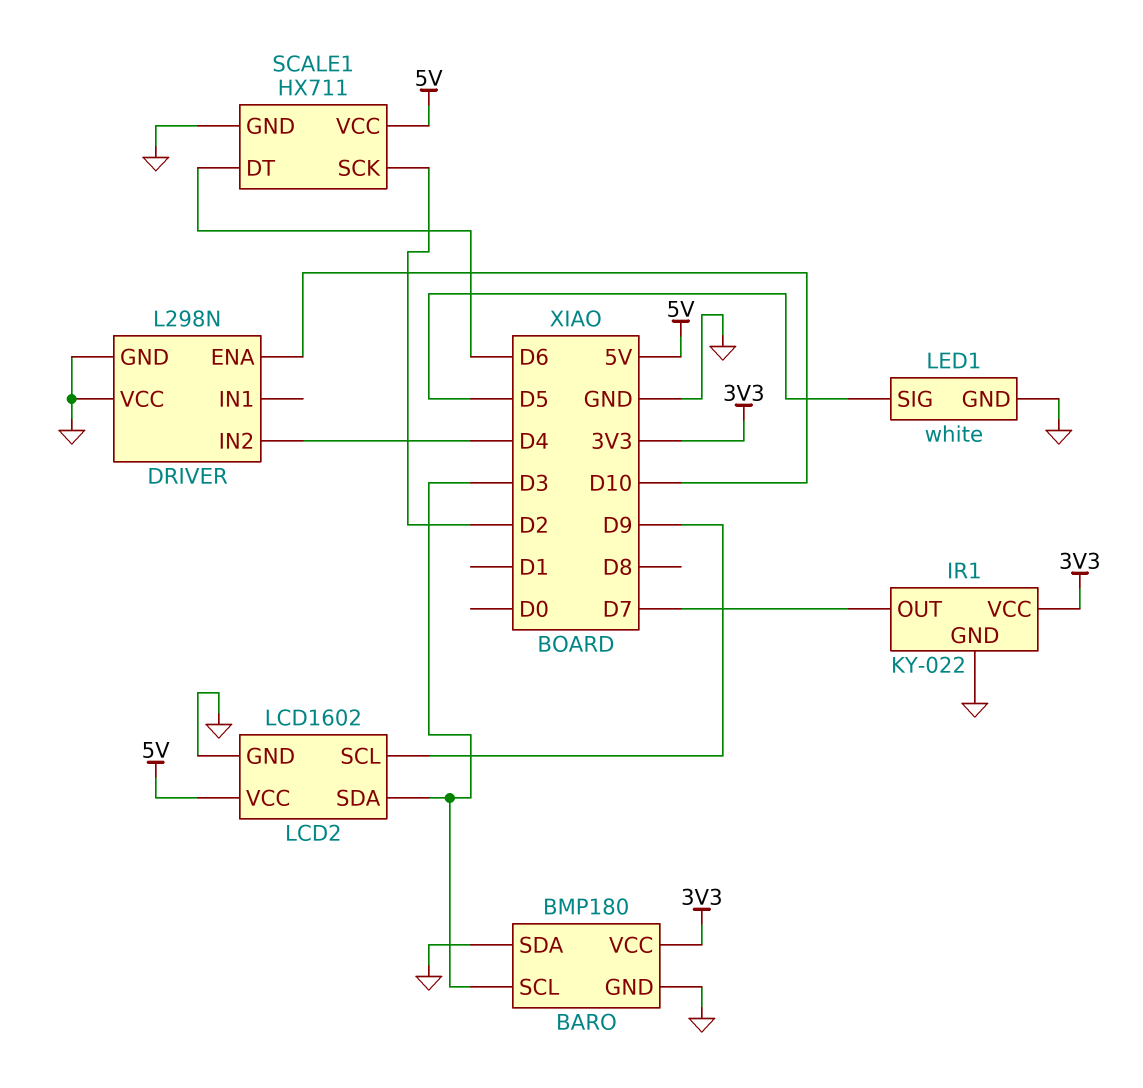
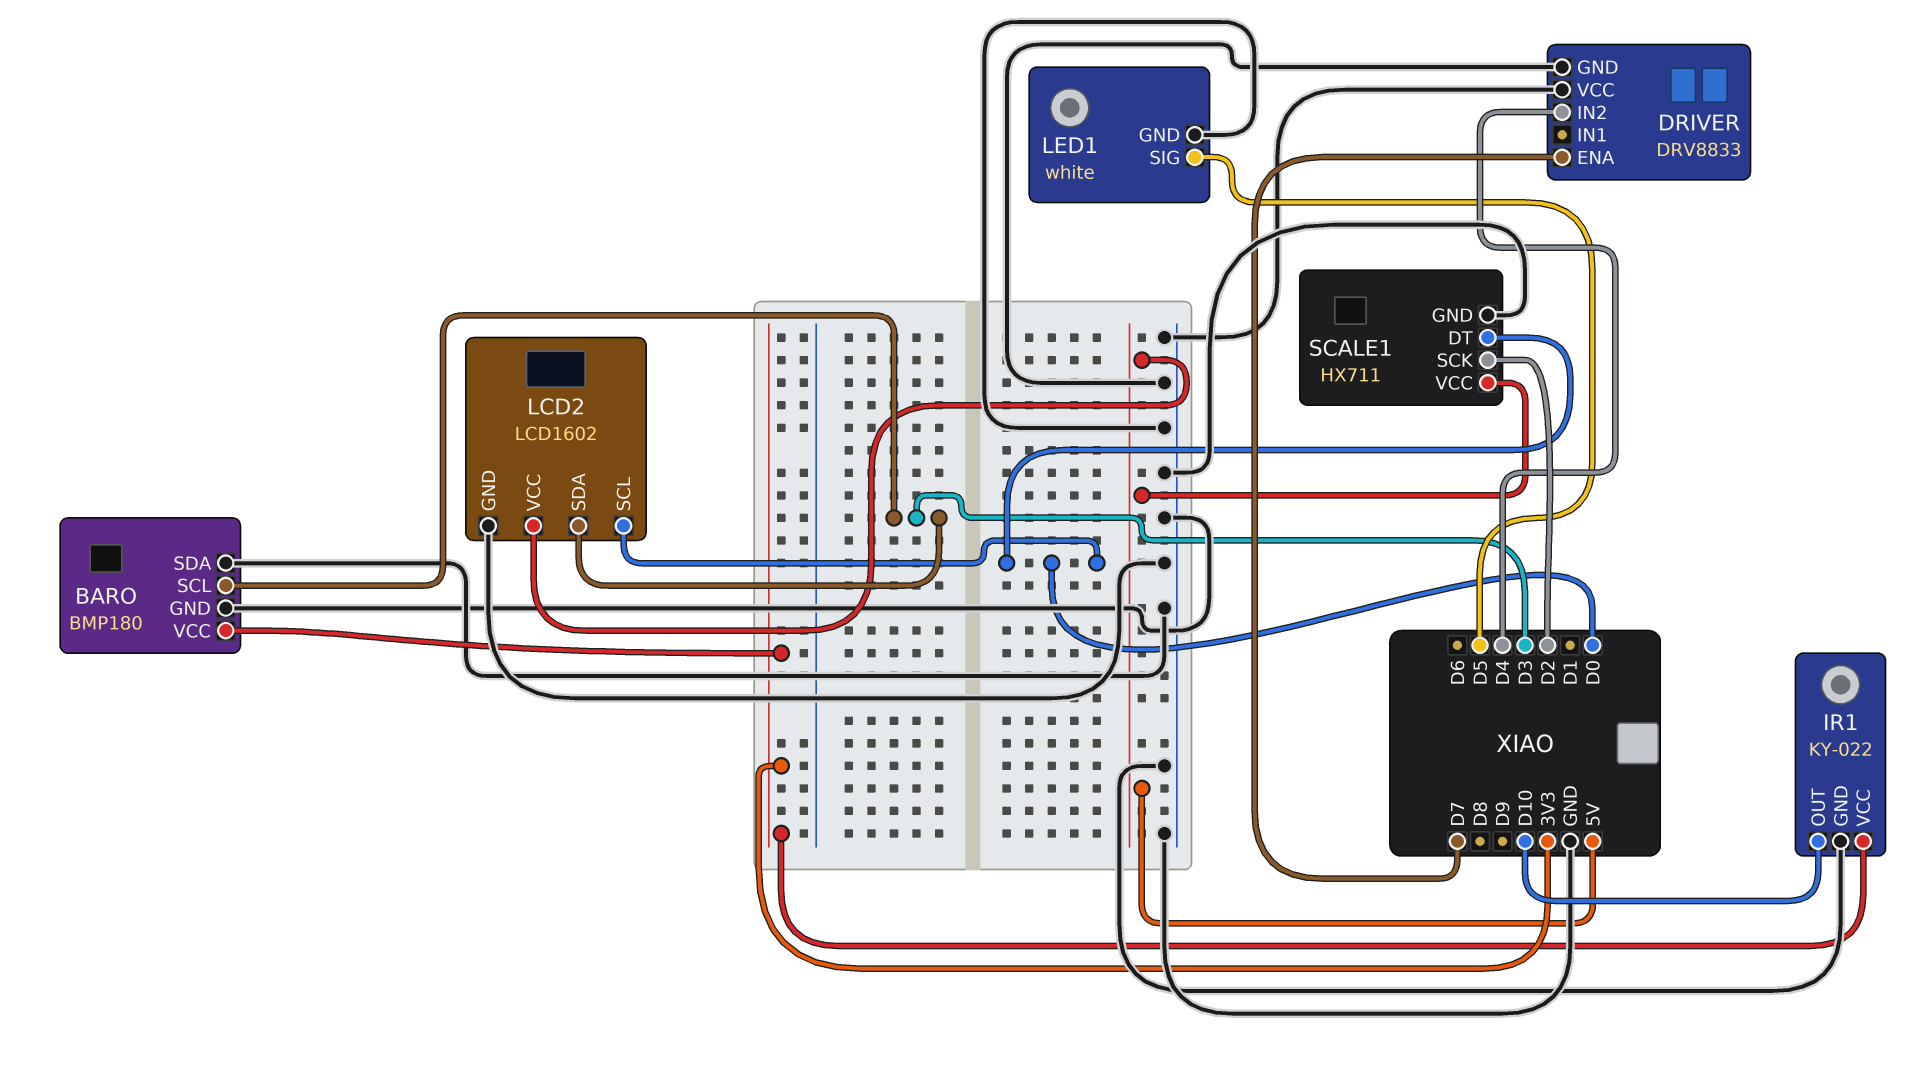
DRIVER: L298N -> DRV8833
DRIVER pin ENA: D10 -> D7
IR1 pin OUT: D7 -> D10
LCD2 pin SCL: D9 -> D0
SCALE1 pin DT: D6 -> D0

